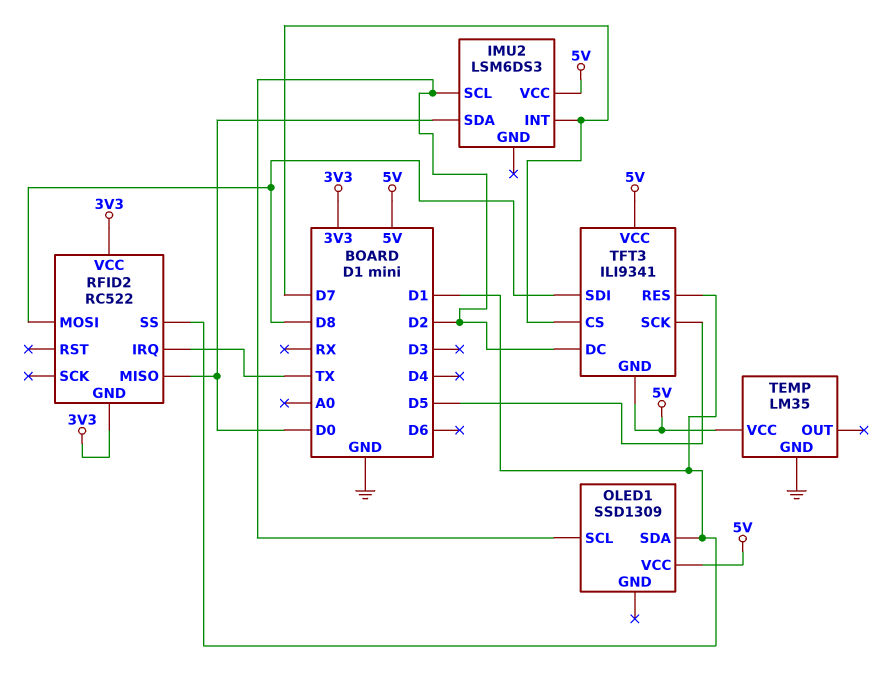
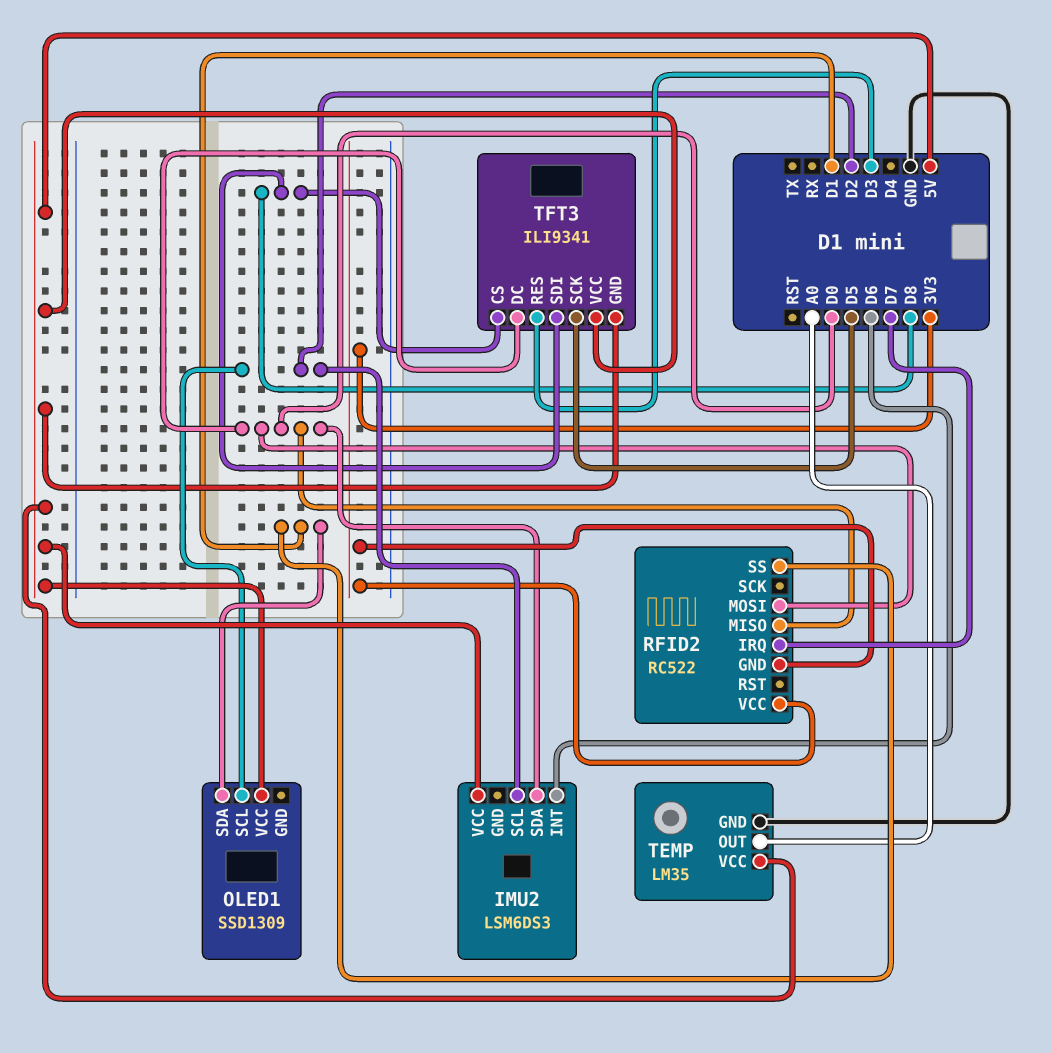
IMU2 pin INT: D7 -> D6
RFID2 pin IRQ: TX -> D7
RFID2 pin MOSI: D8 -> D0
TEMP pin OUT: none -> A0
TFT3 pin CS: D7 -> D8
TFT3 pin DC: D2 -> D0
TFT3 pin RES: D1 -> D3

